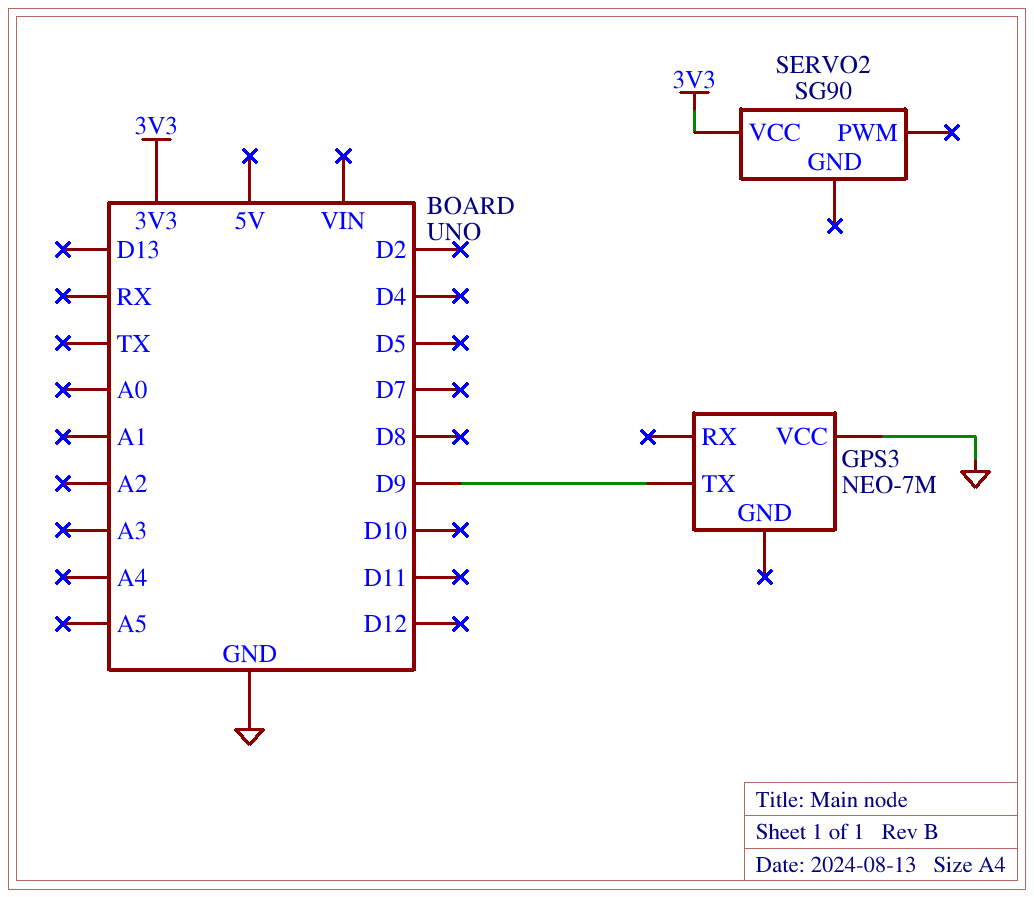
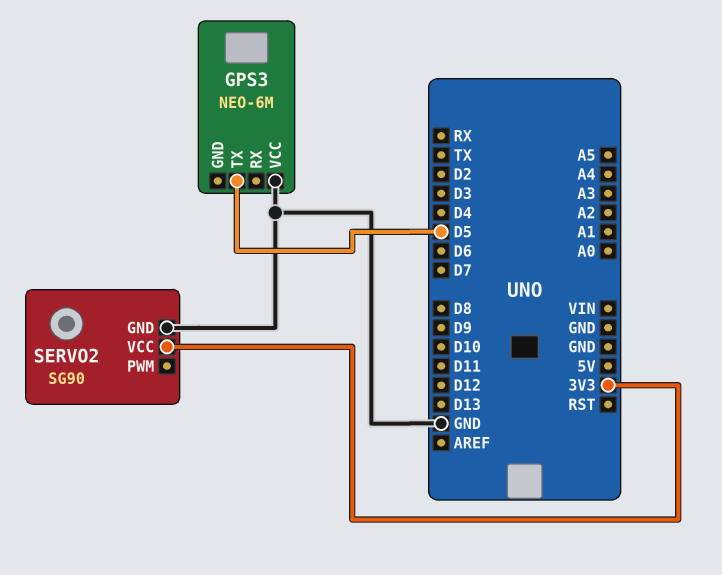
GPS3: NEO-7M -> NEO-6M
GPS3 pin TX: D9 -> D5
SERVO2 pin GND: none -> GND

